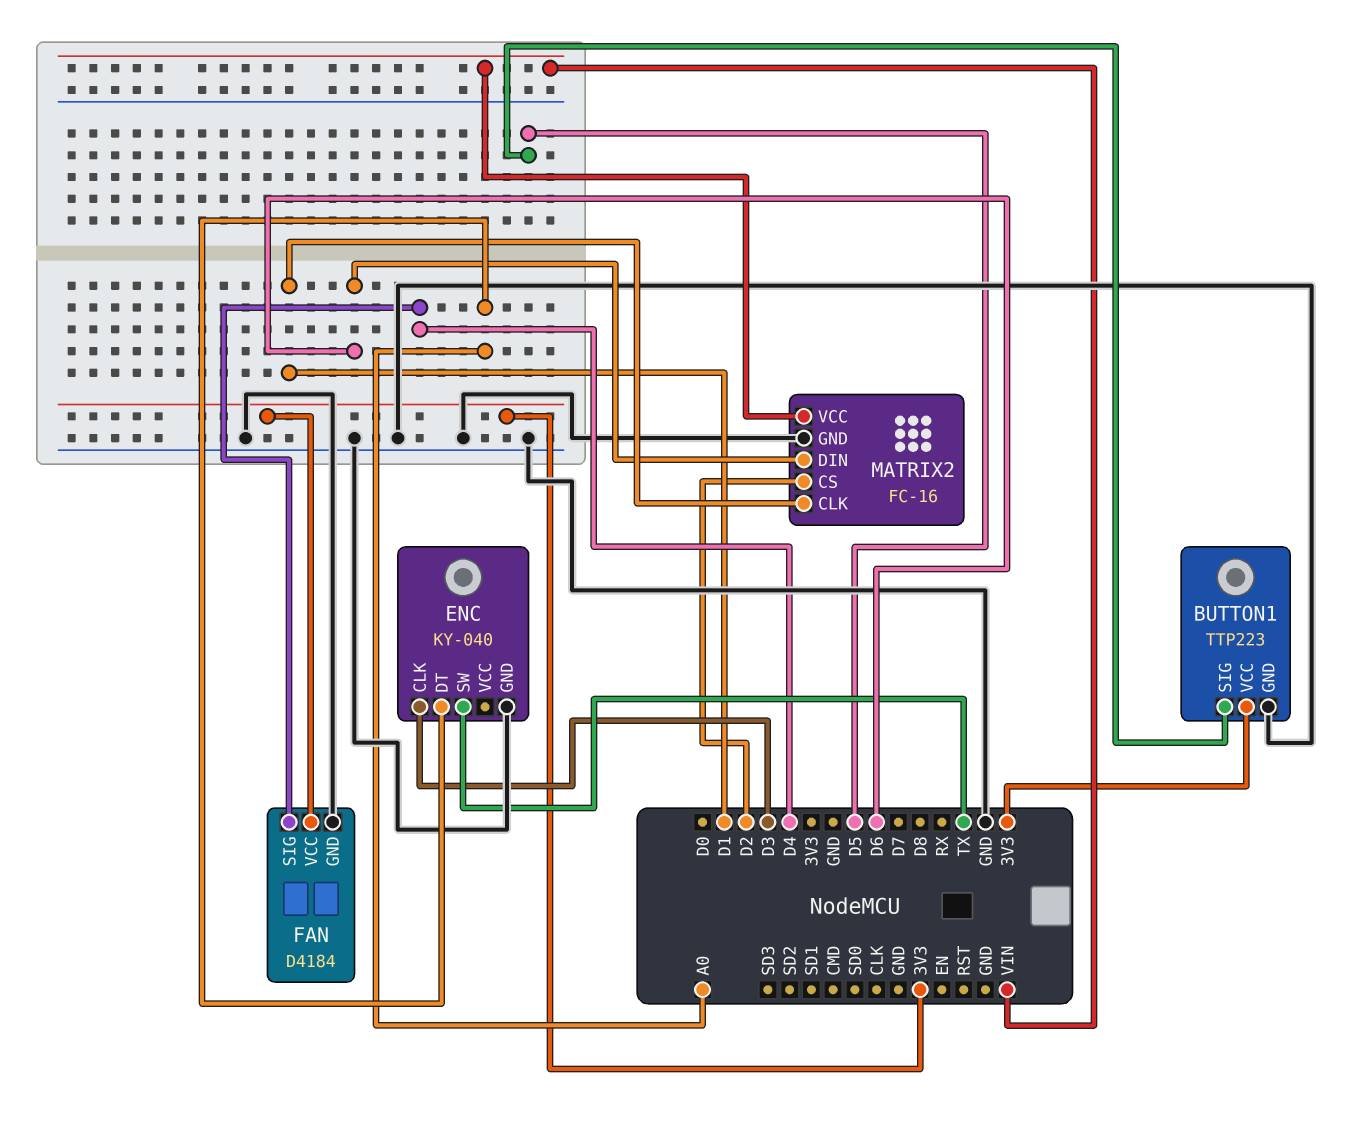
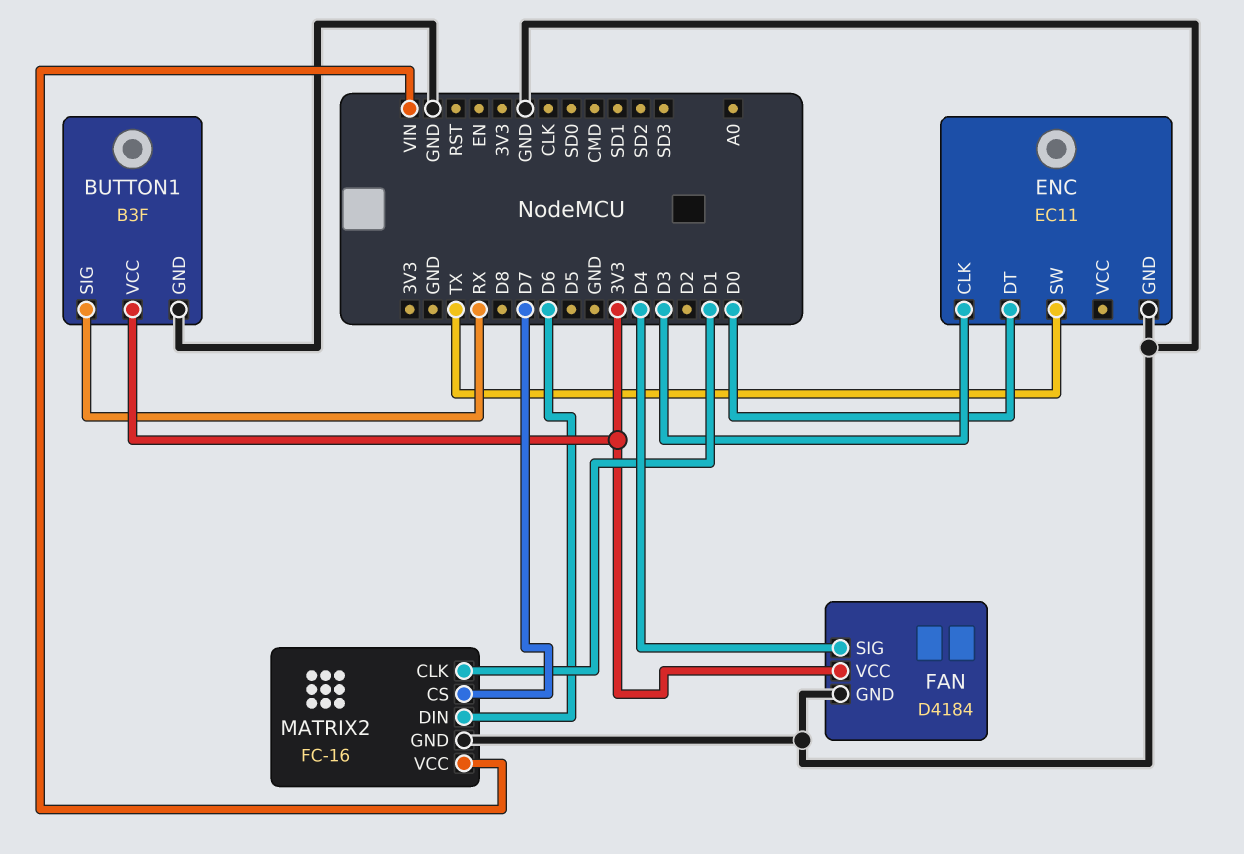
BUTTON1: TTP223 -> B3F
BUTTON1 pin SIG: D5 -> RX
ENC: KY-040 -> EC11
ENC pin DT: A0 -> D0
MATRIX2 pin CS: D2 -> D7

